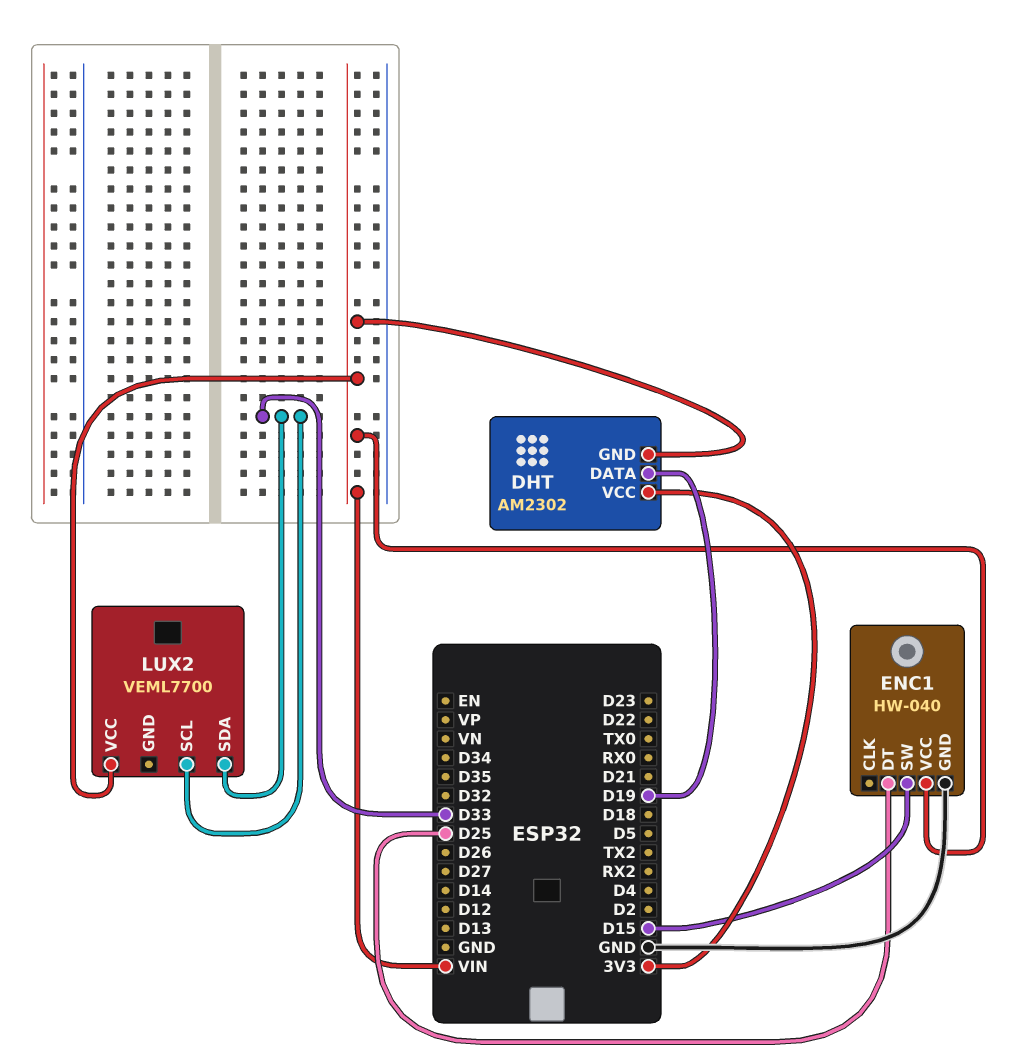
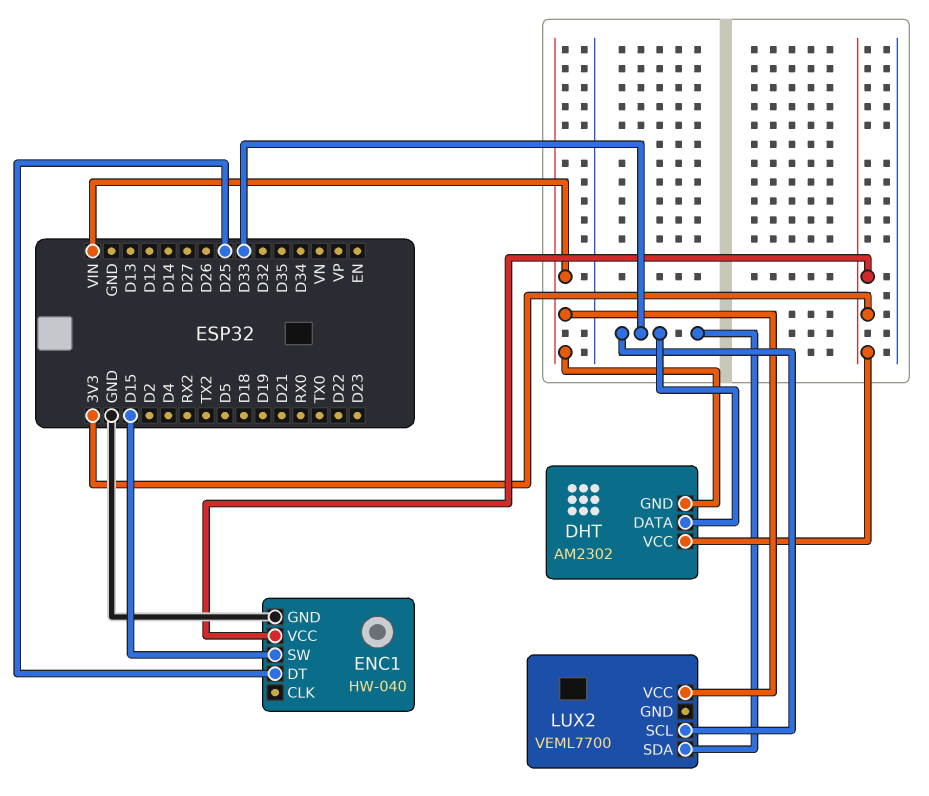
DHT pin DATA: D19 -> D33
ENC1 pin VCC: VIN -> 3V3

